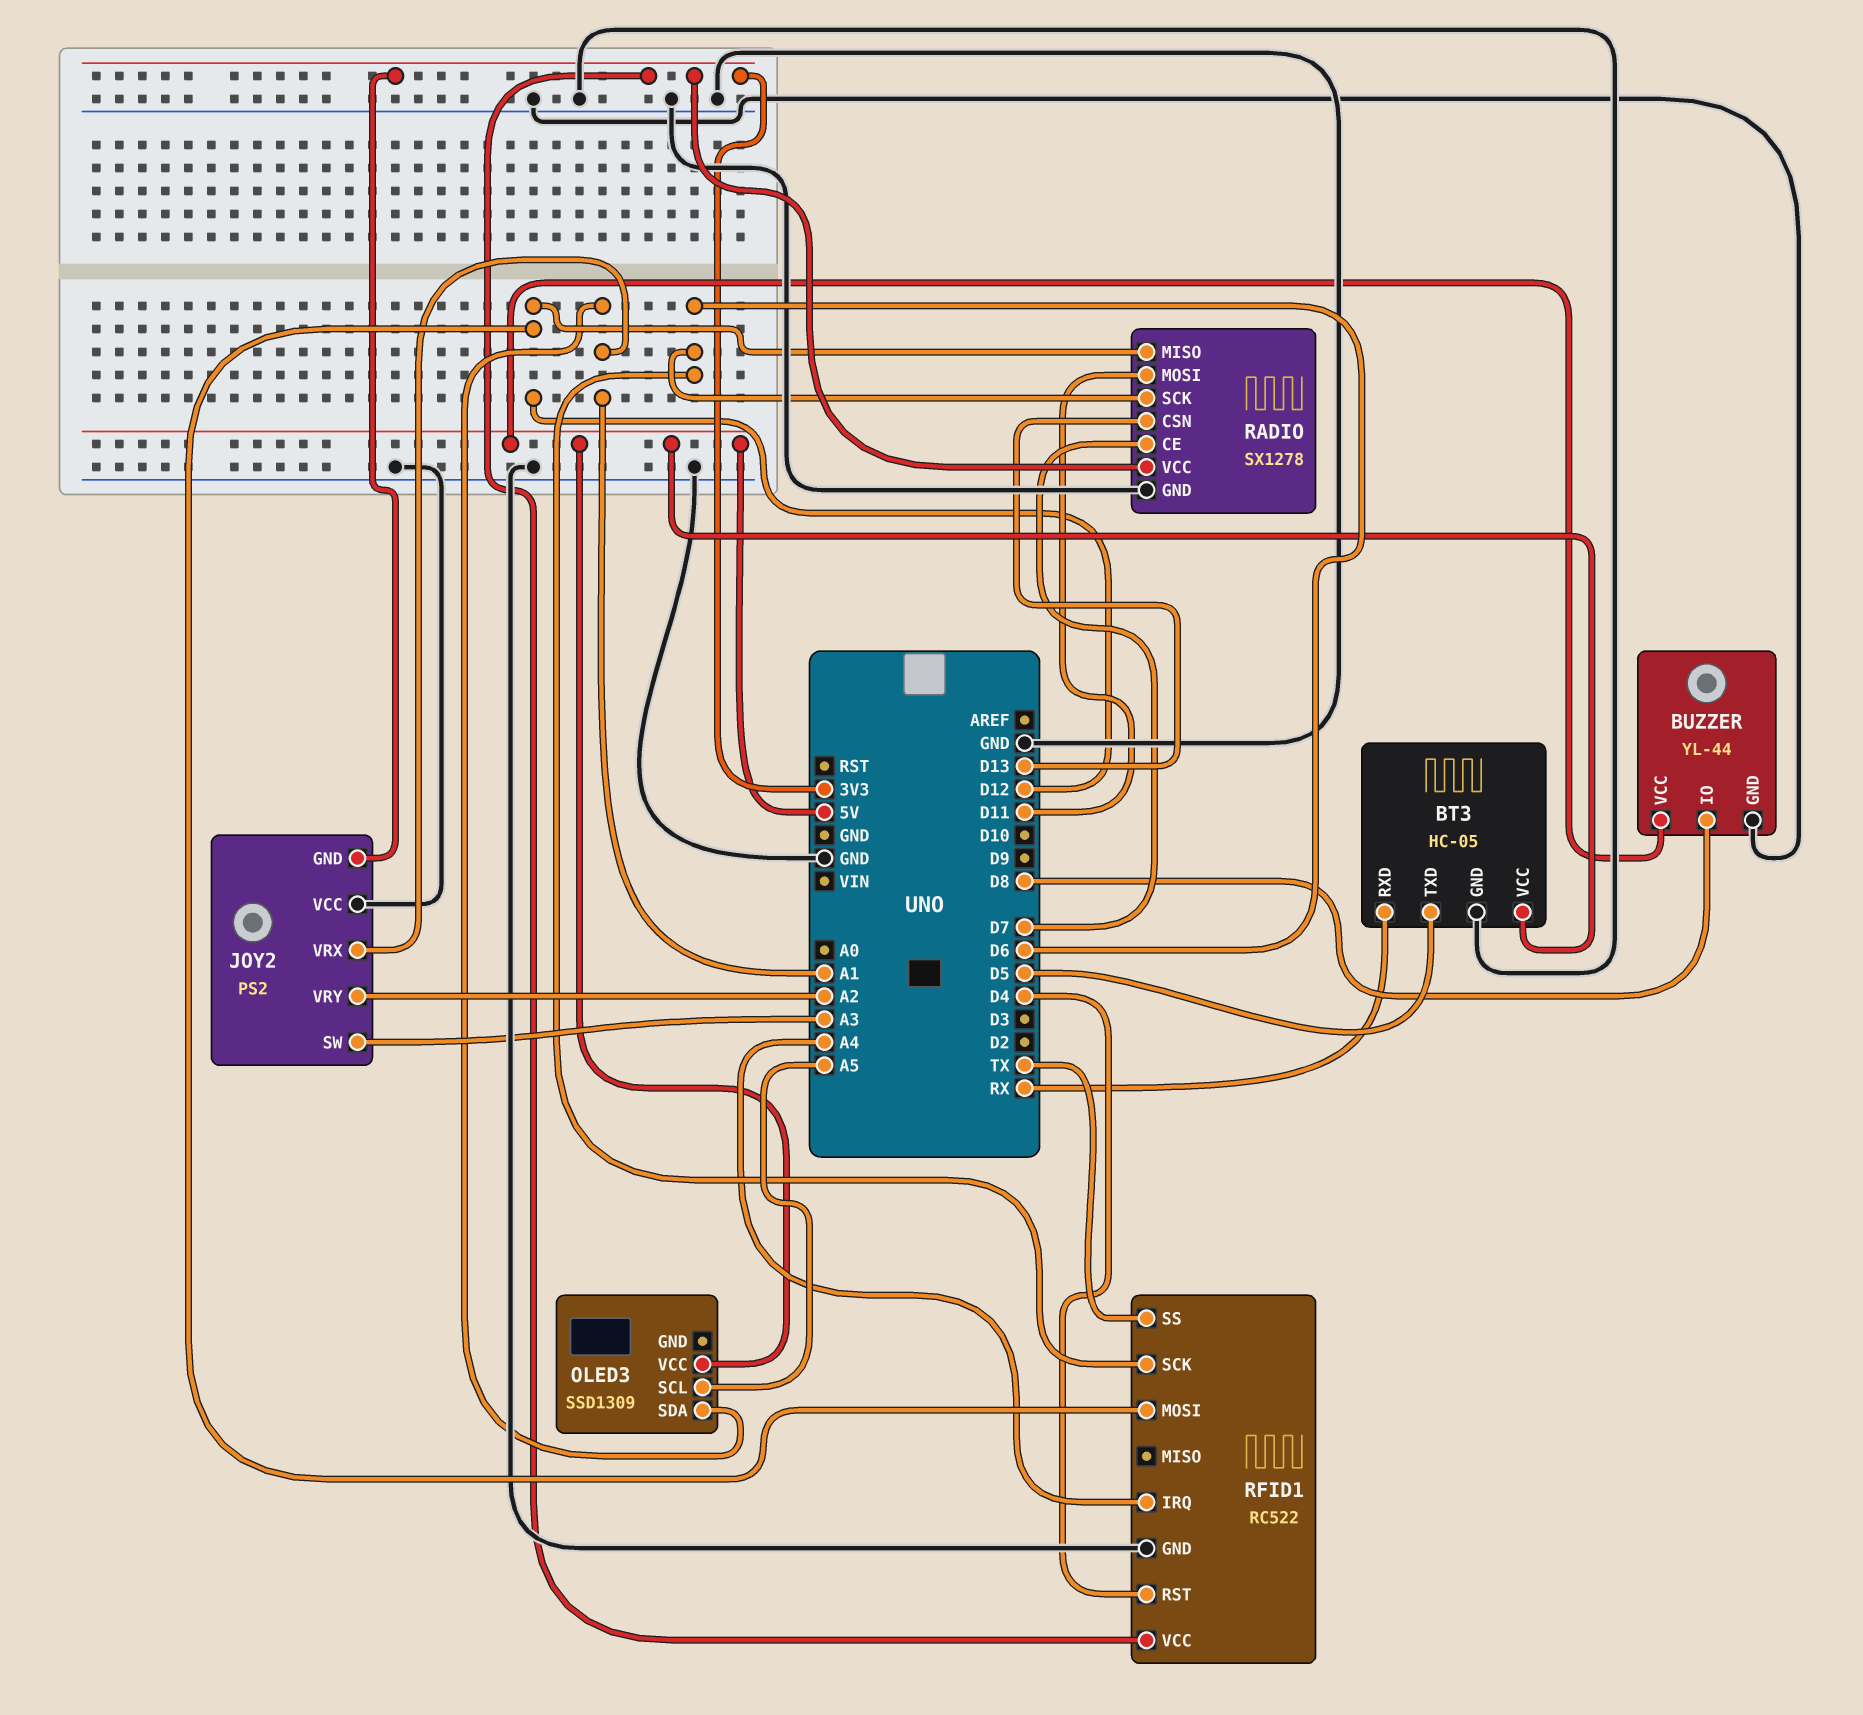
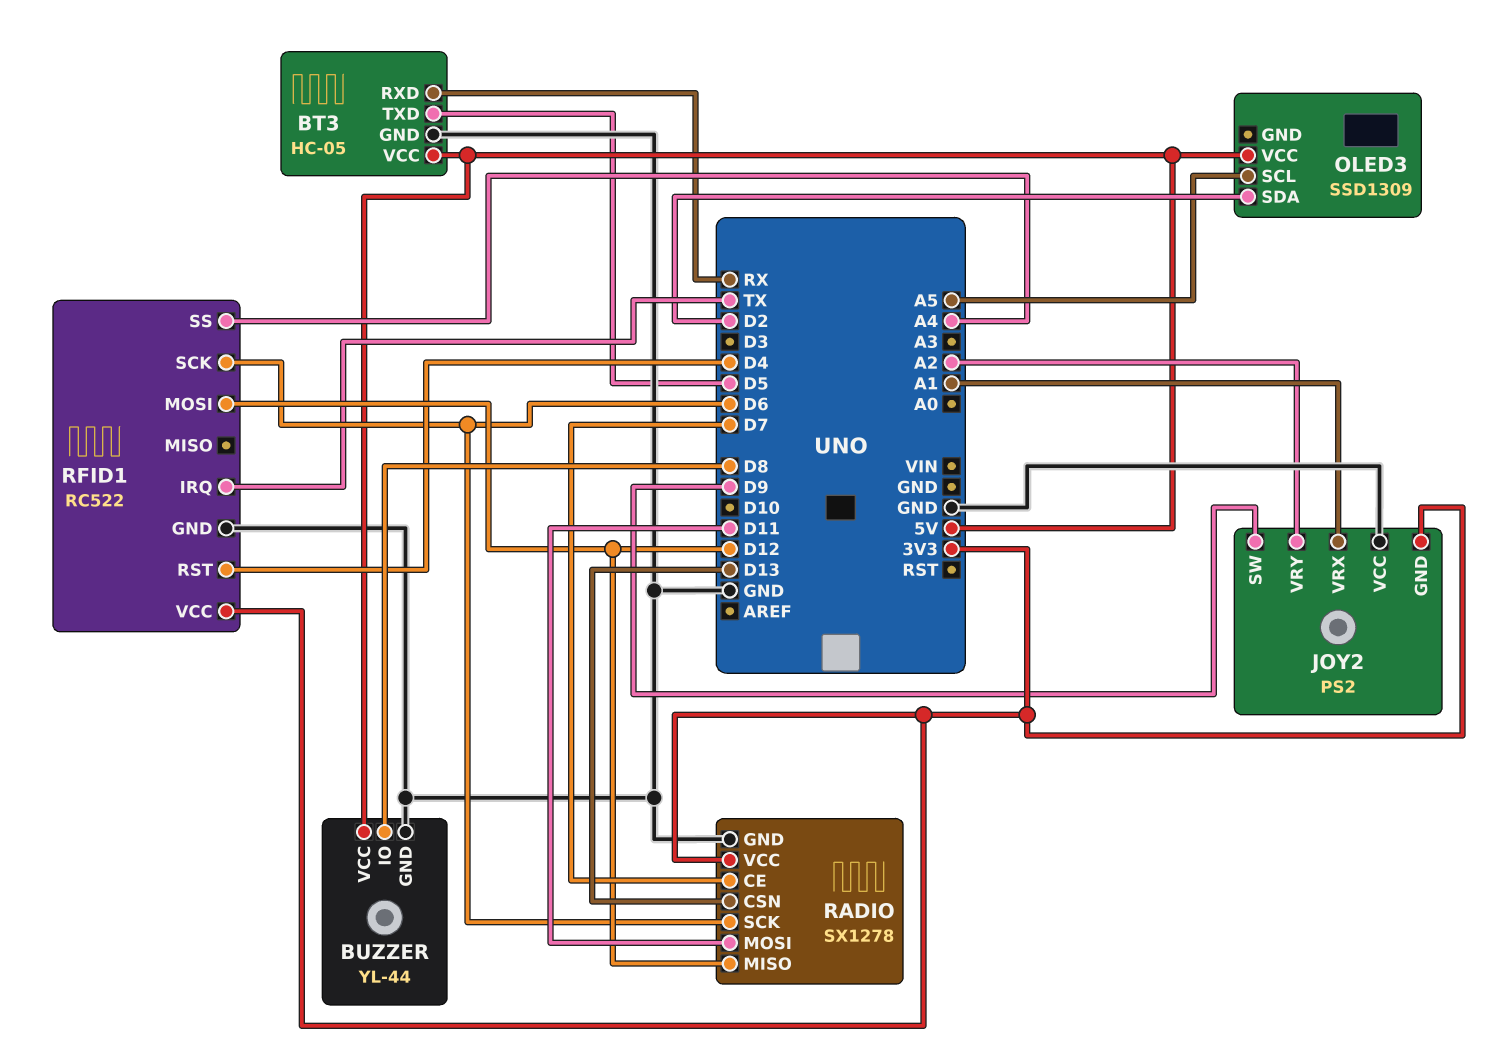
JOY2 pin SW: A3 -> D9
OLED3 pin SDA: A1 -> D2
RFID1 pin IRQ: A4 -> TX
RFID1 pin SS: TX -> A4

